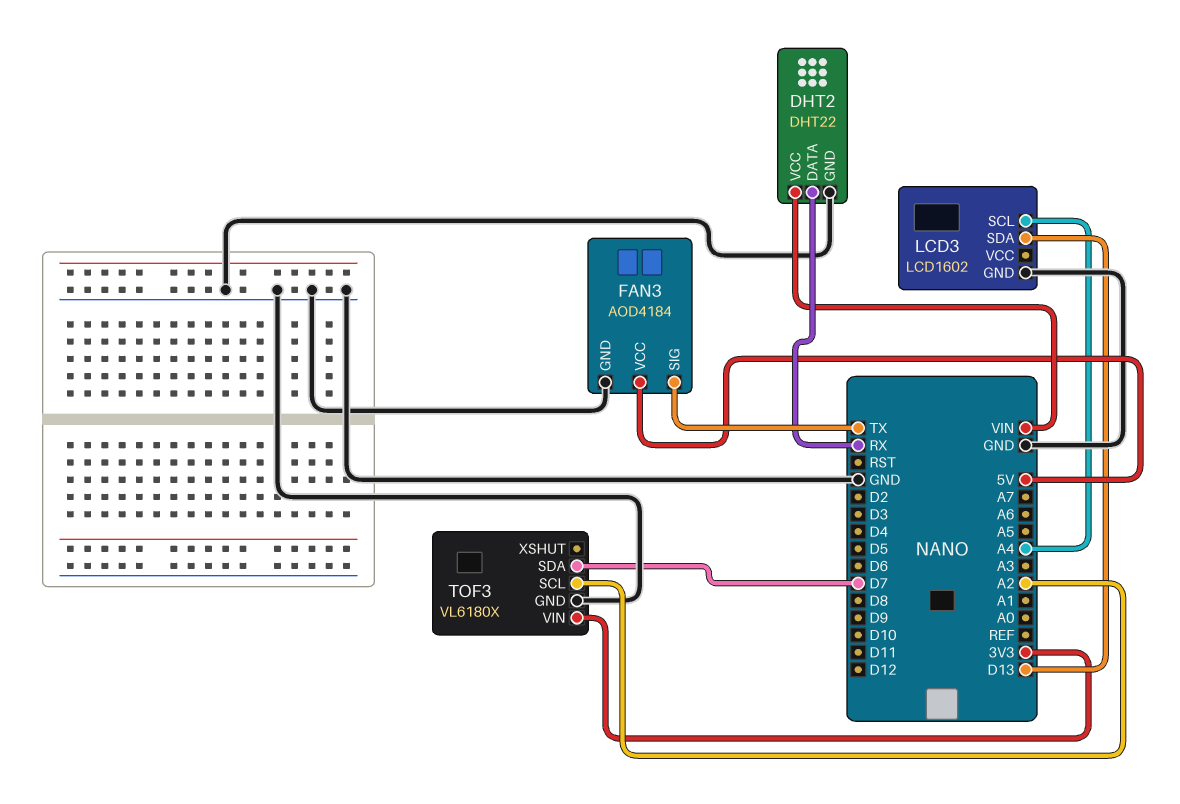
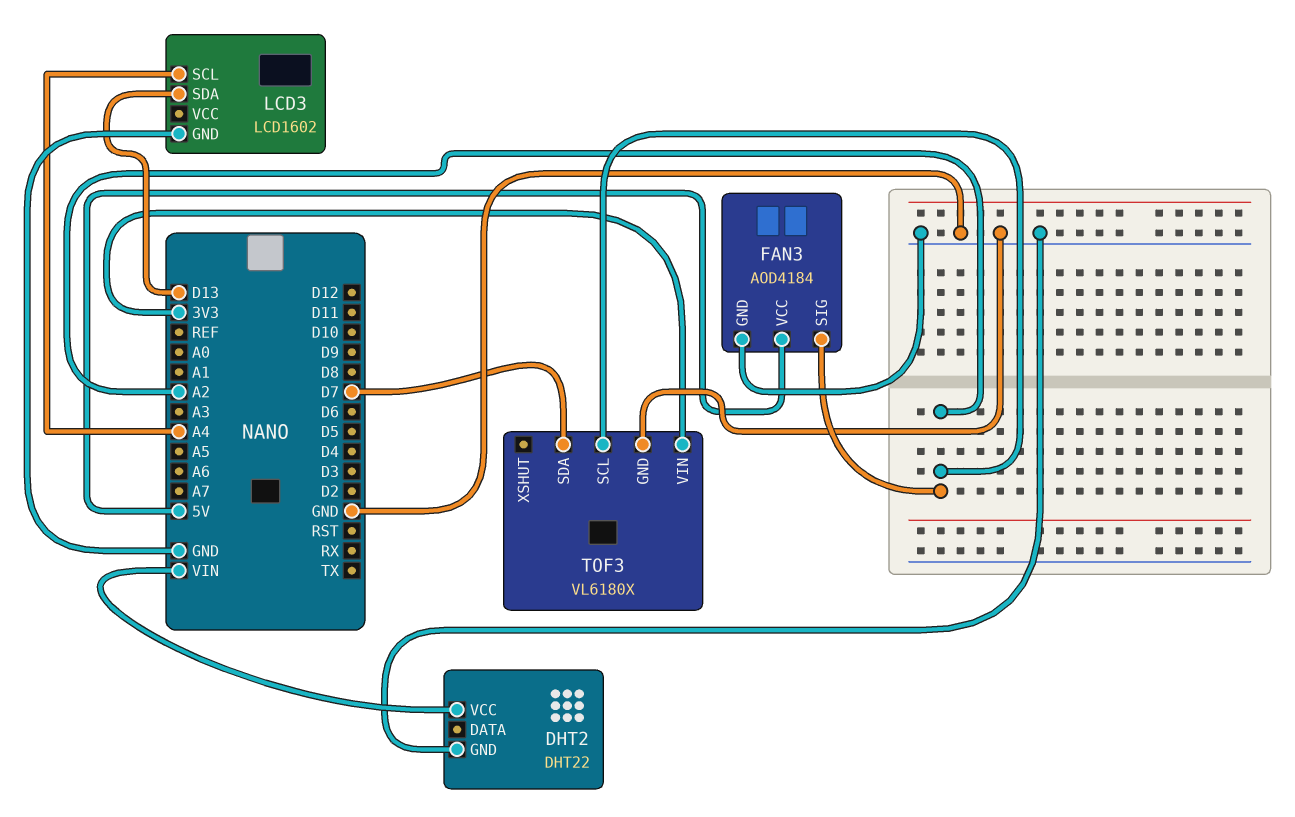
DHT2 pin DATA: RX -> none
FAN3 pin SIG: TX -> A2

